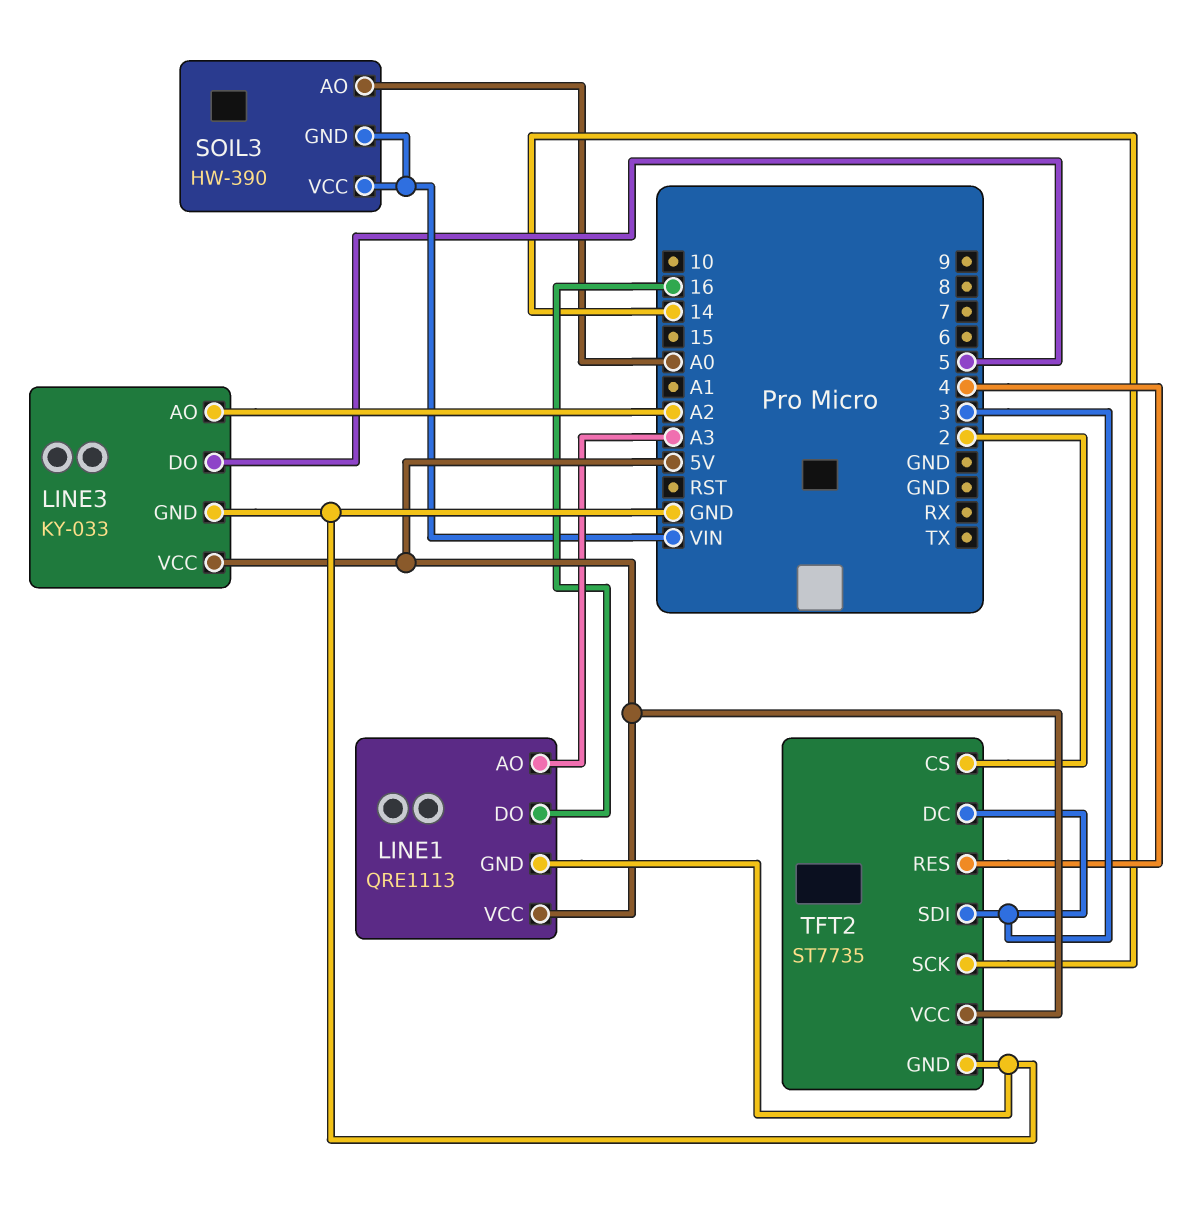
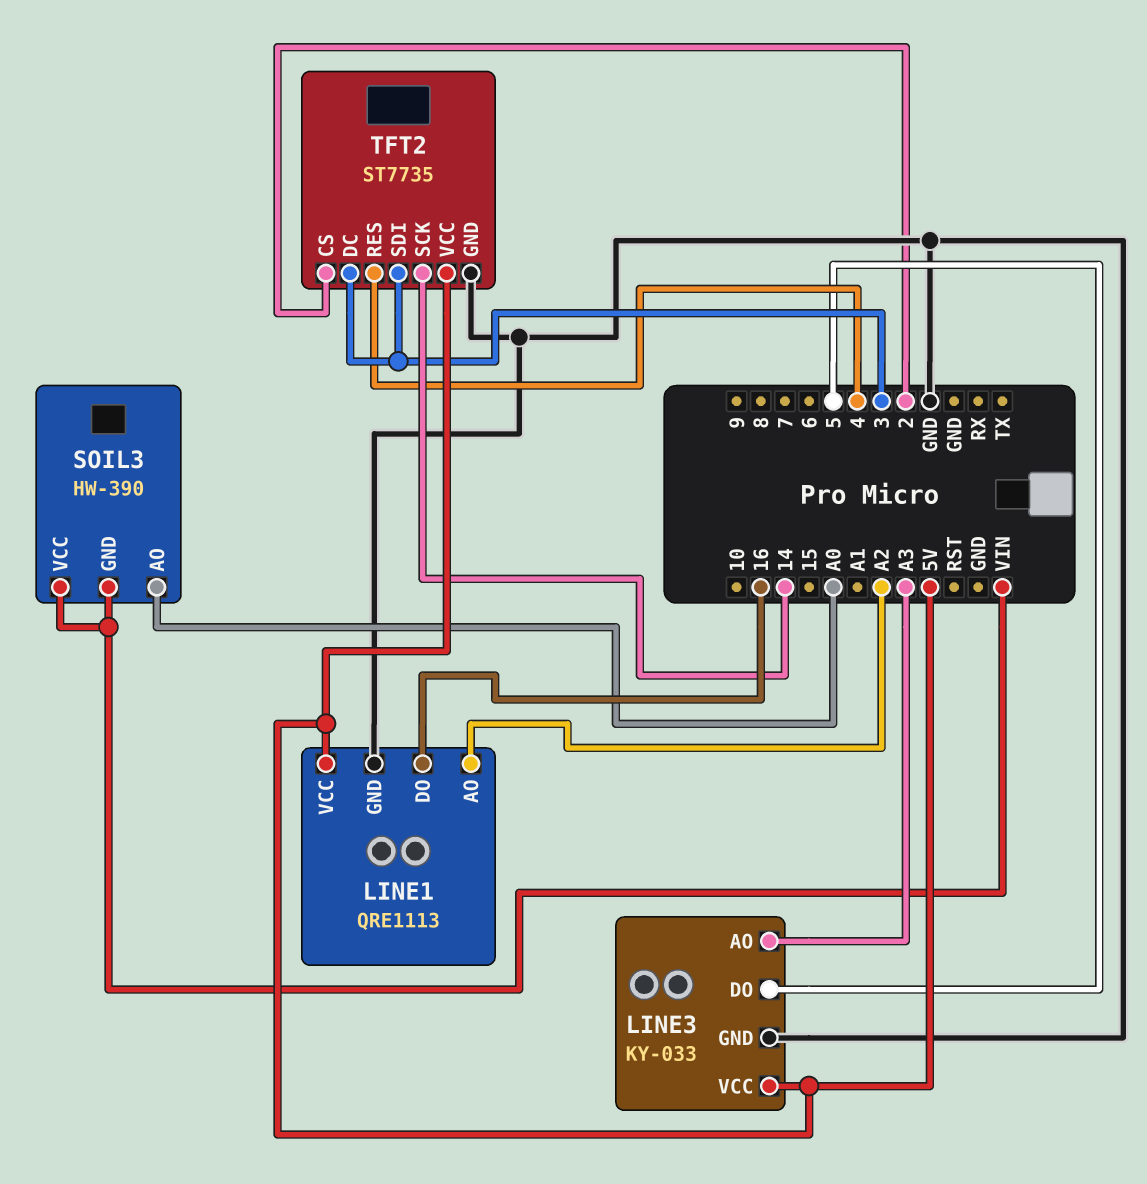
LINE1 pin AO: A3 -> A2
LINE3 pin AO: A2 -> A3

